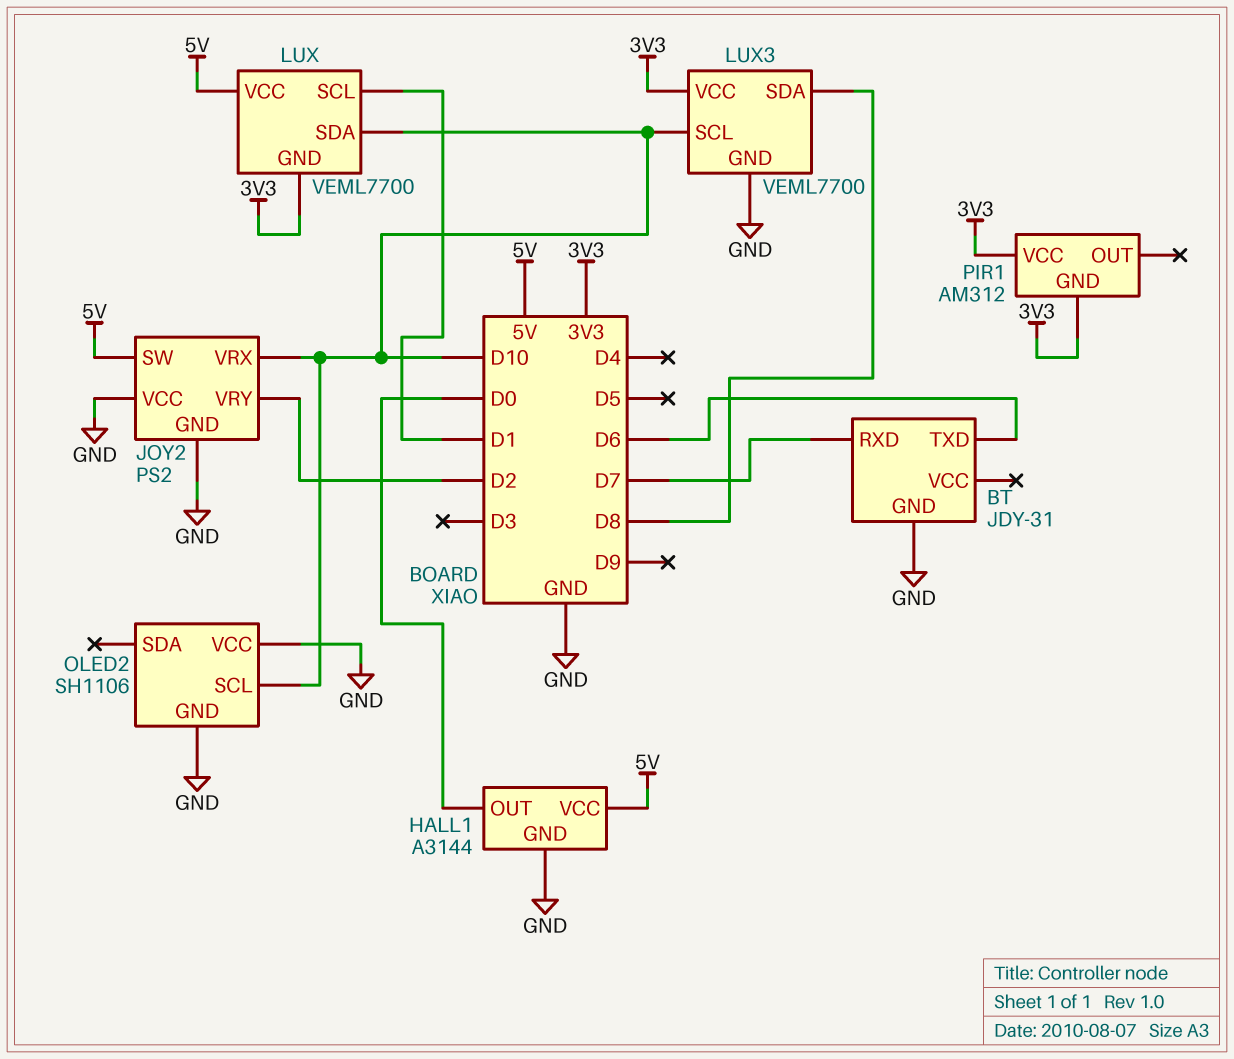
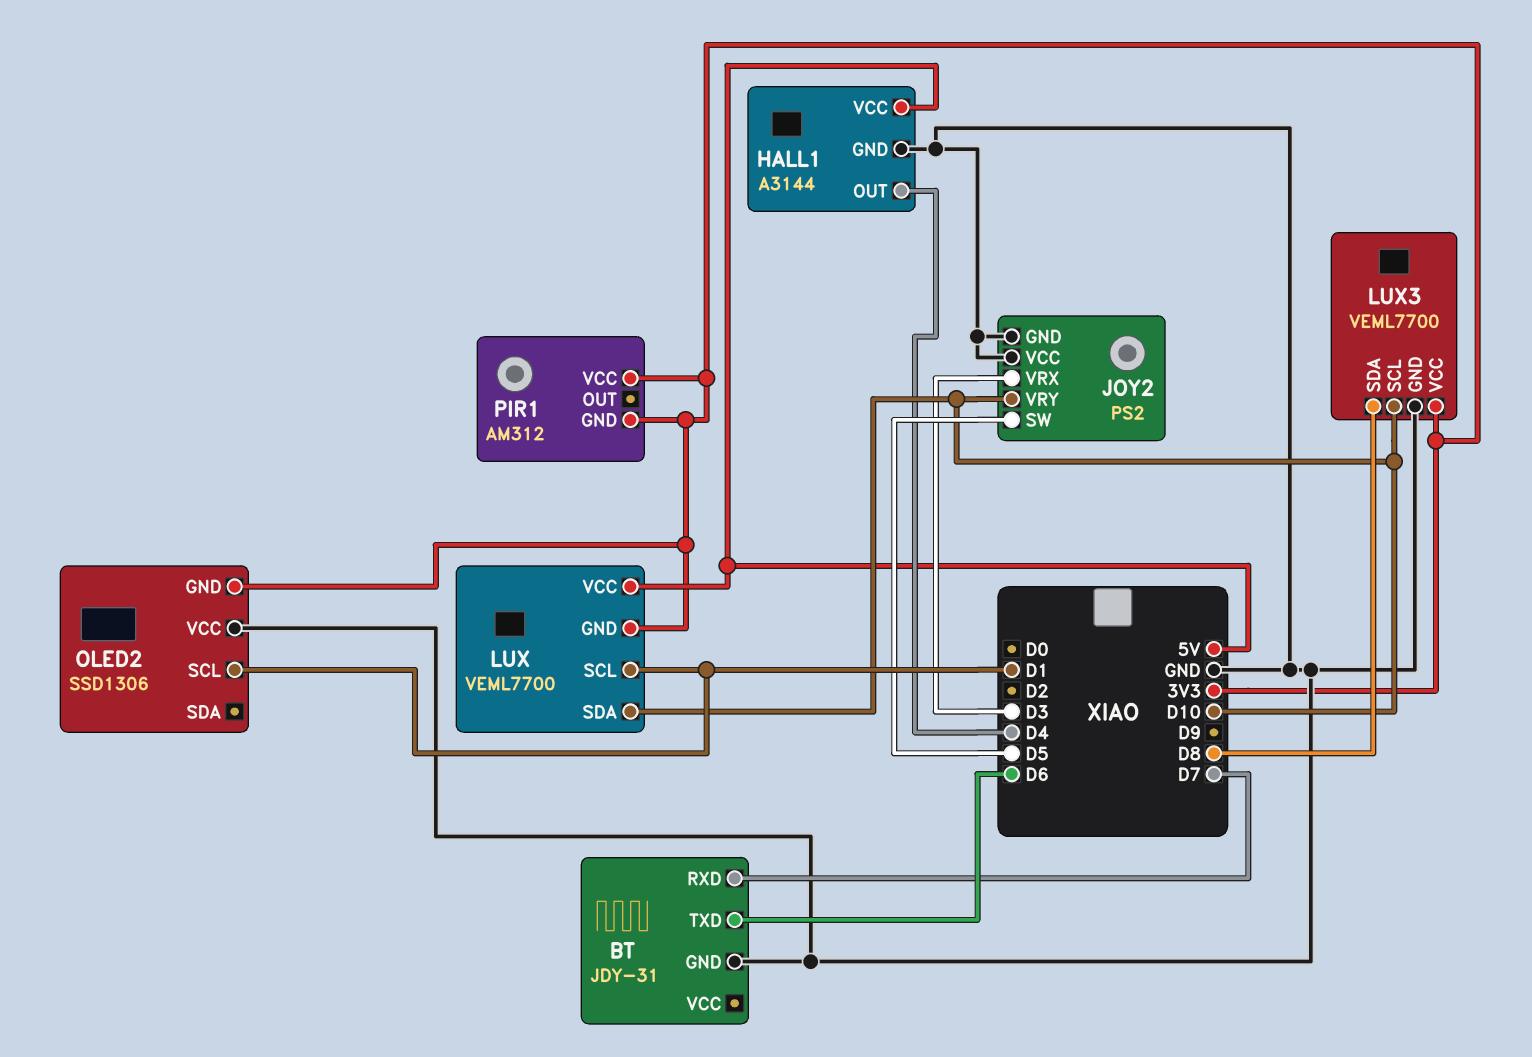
HALL1 pin OUT: D0 -> D4
JOY2 pin SW: 5V -> D5
JOY2 pin VRX: D10 -> D3
JOY2 pin VRY: D2 -> D10
OLED2: SH1106 -> SSD1306
OLED2 pin GND: GND -> 3V3
OLED2 pin SCL: D10 -> D1

